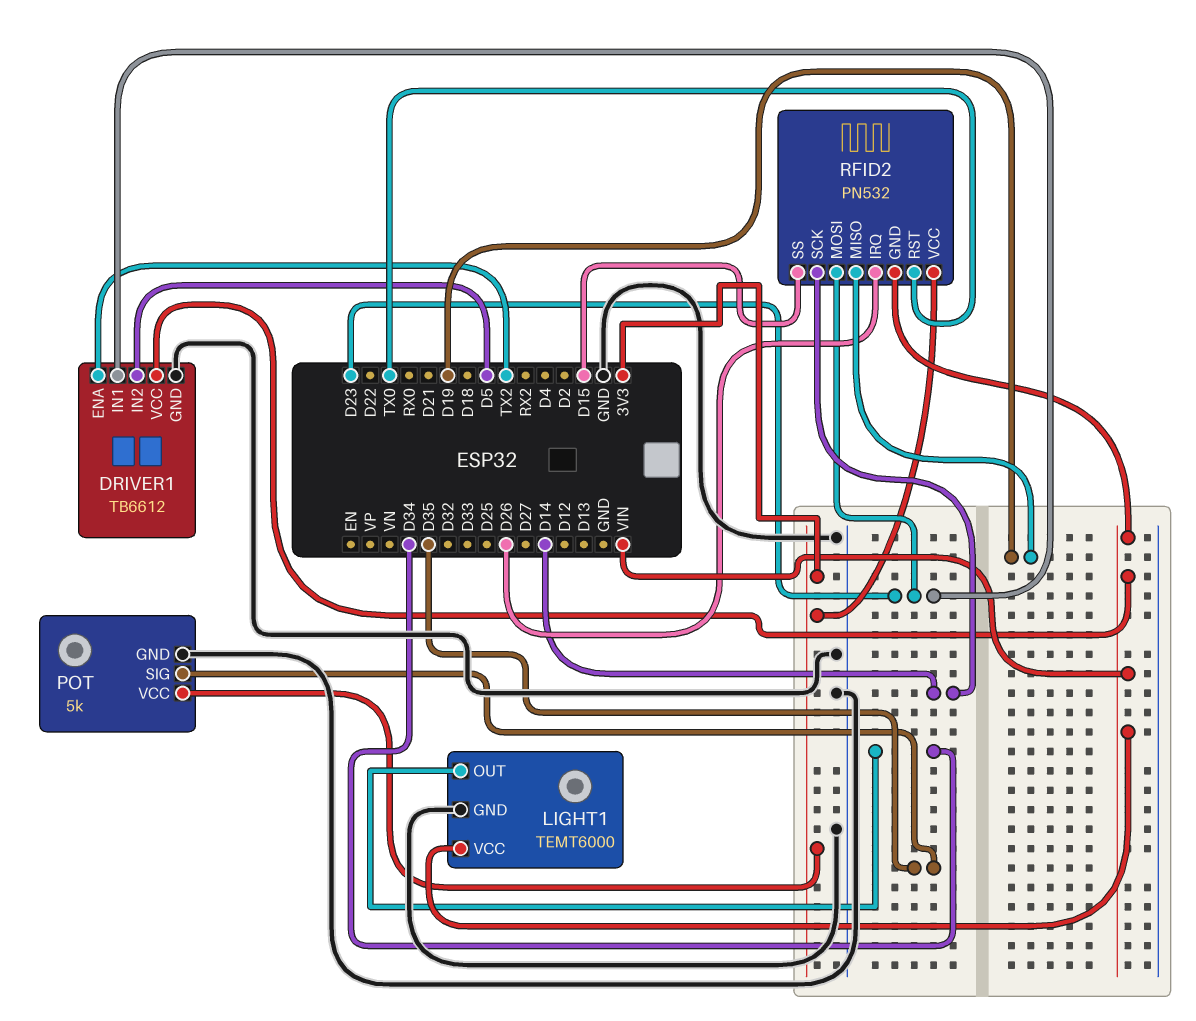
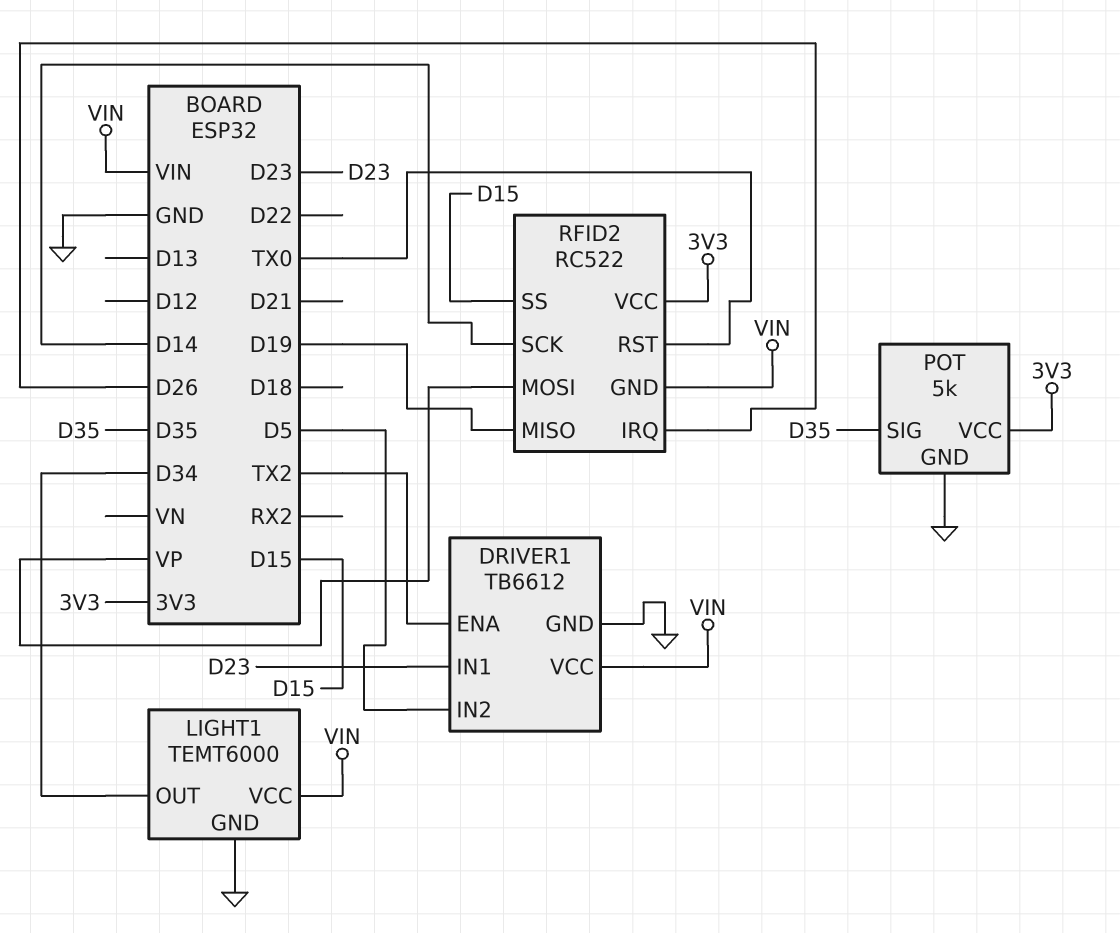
RFID2: PN532 -> RC522
RFID2 pin MOSI: D23 -> VP

